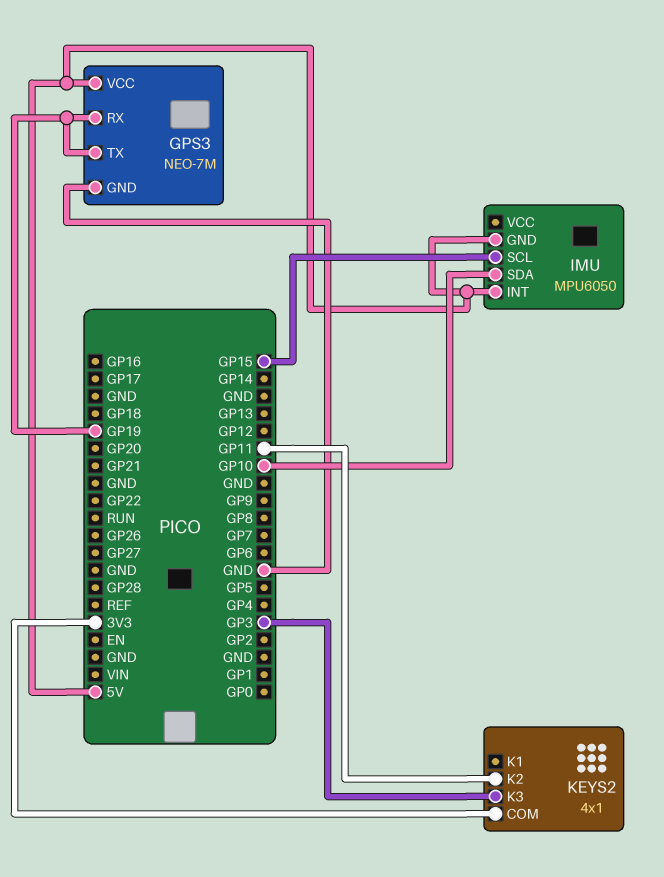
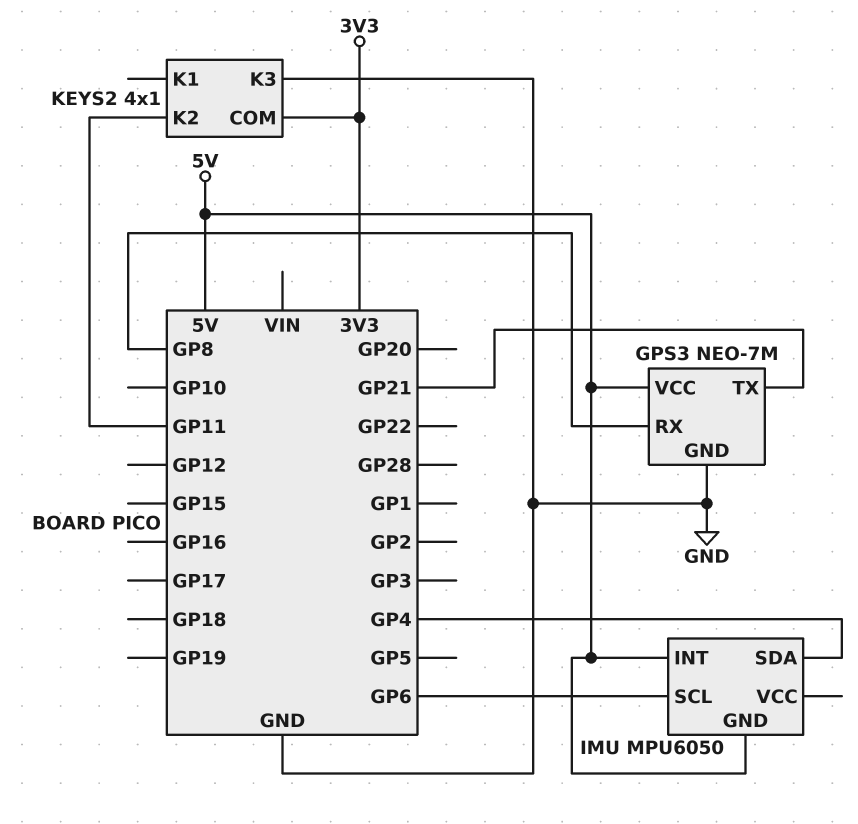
GPS3 pin RX: GP19 -> GP8
GPS3 pin TX: GP19 -> GP21
IMU pin SCL: GP15 -> GP6
IMU pin SDA: GP10 -> GP4
KEYS2 pin K3: GP3 -> GND

